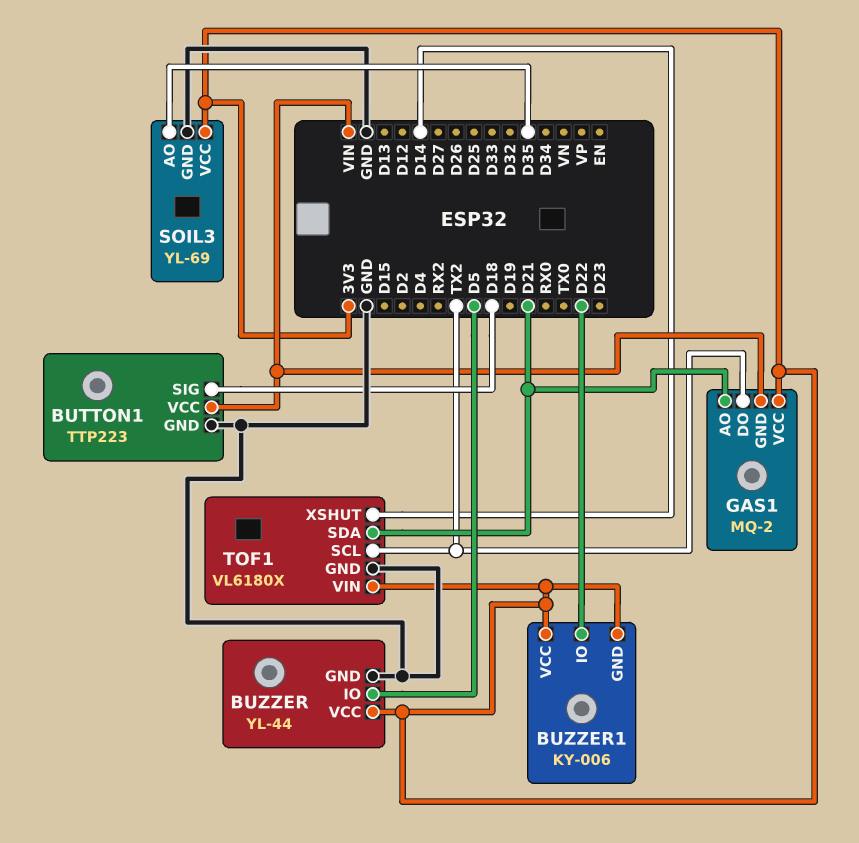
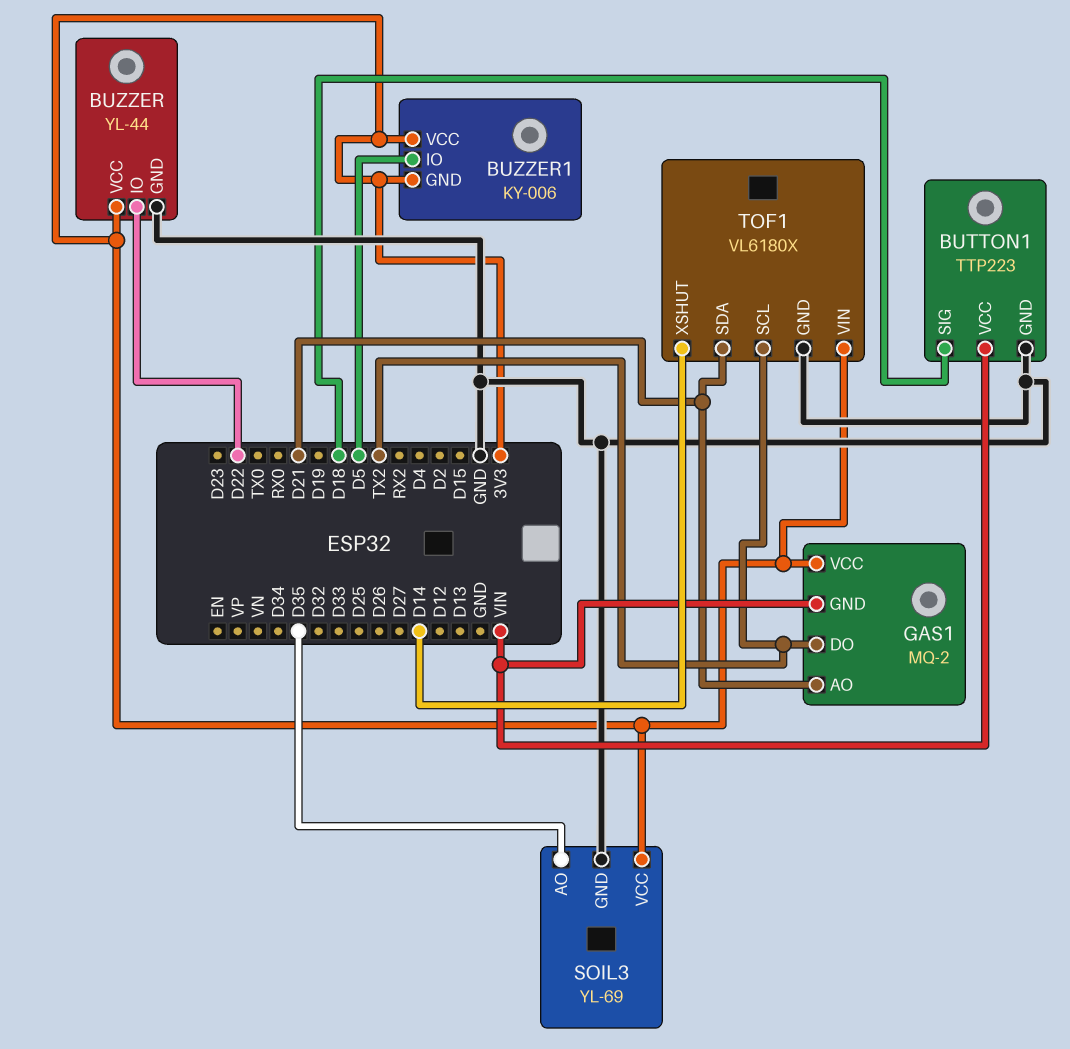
BUZZER pin IO: D5 -> D22
BUZZER1 pin IO: D22 -> D5

